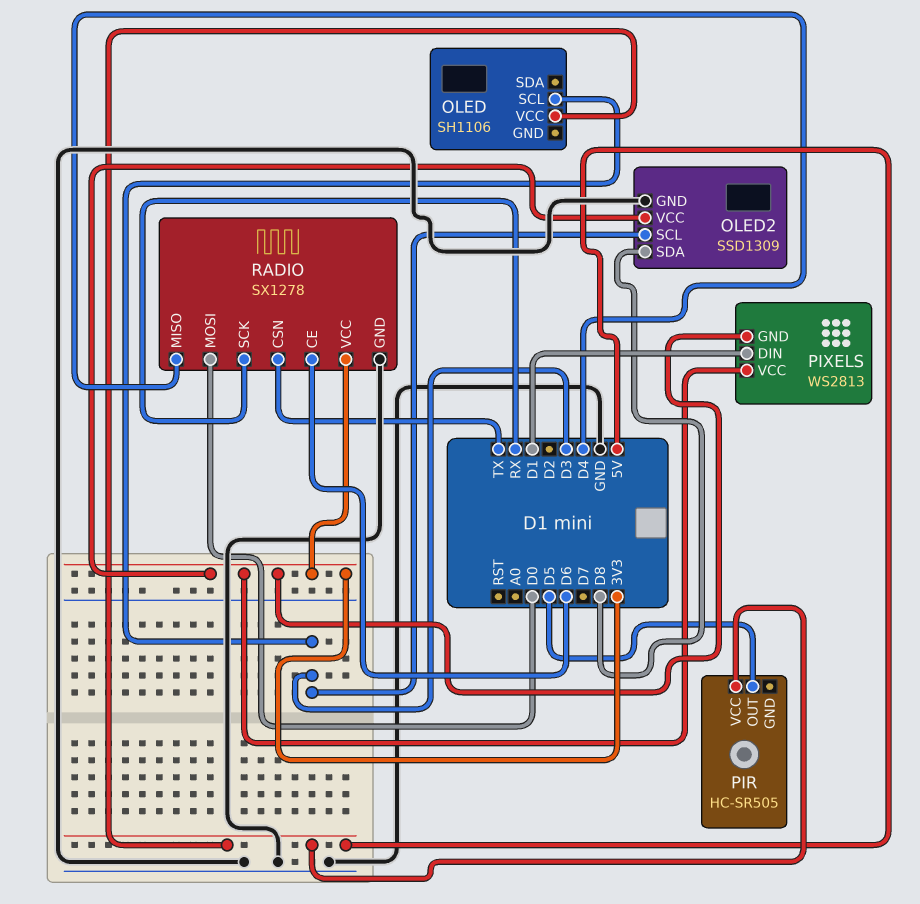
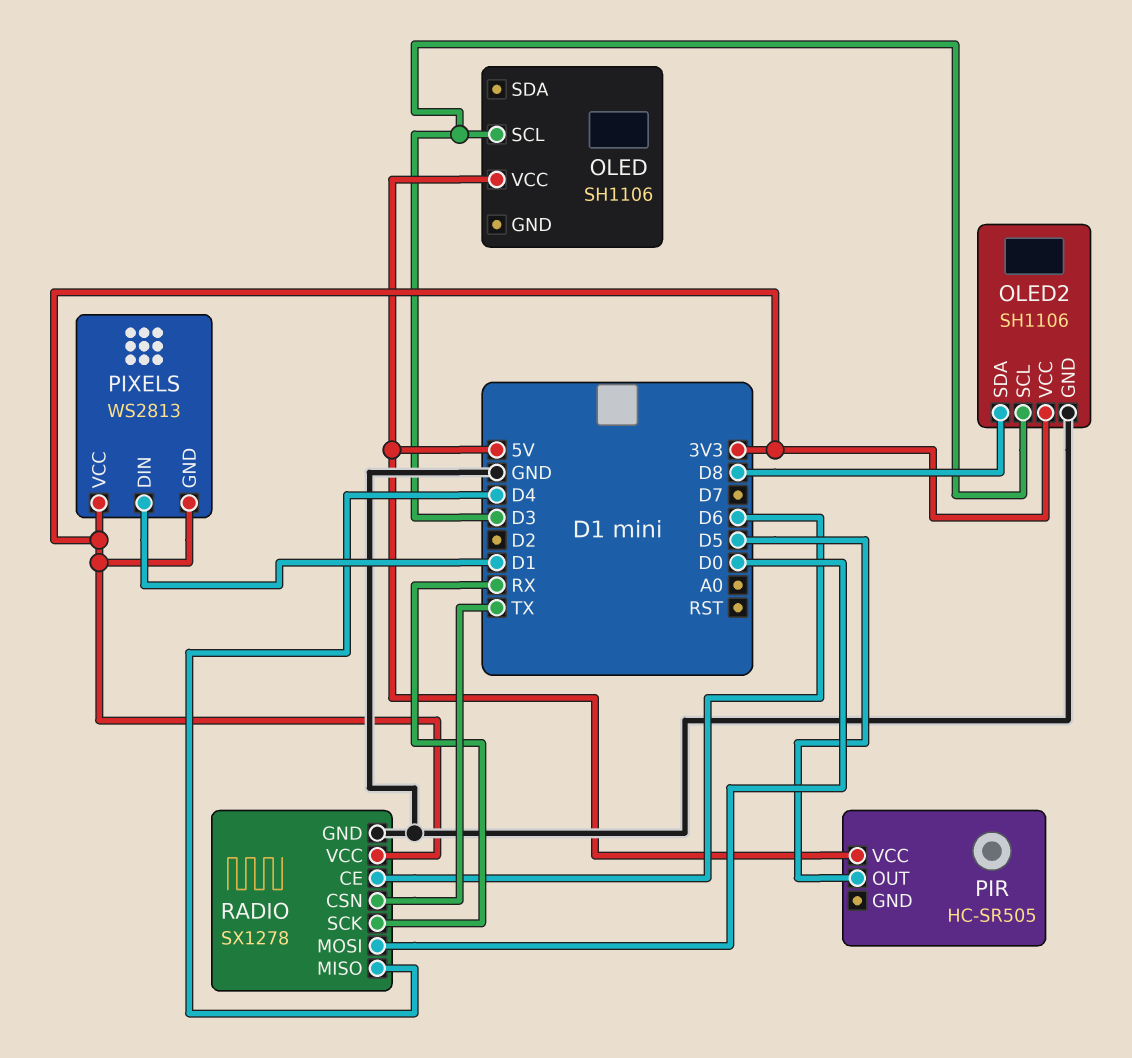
OLED2: SSD1309 -> SH1106

